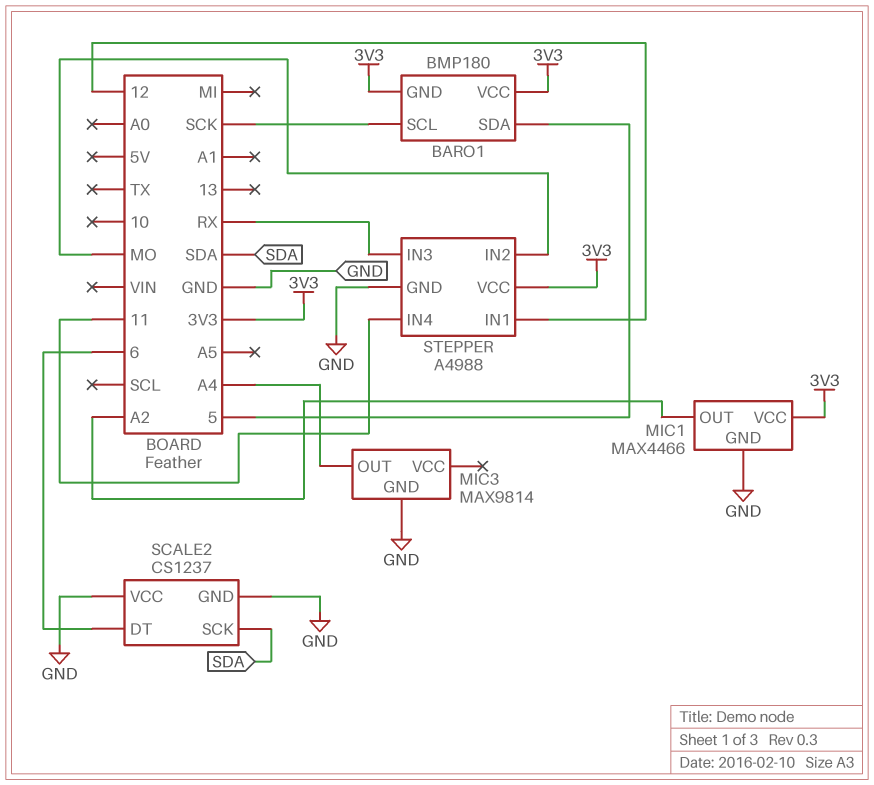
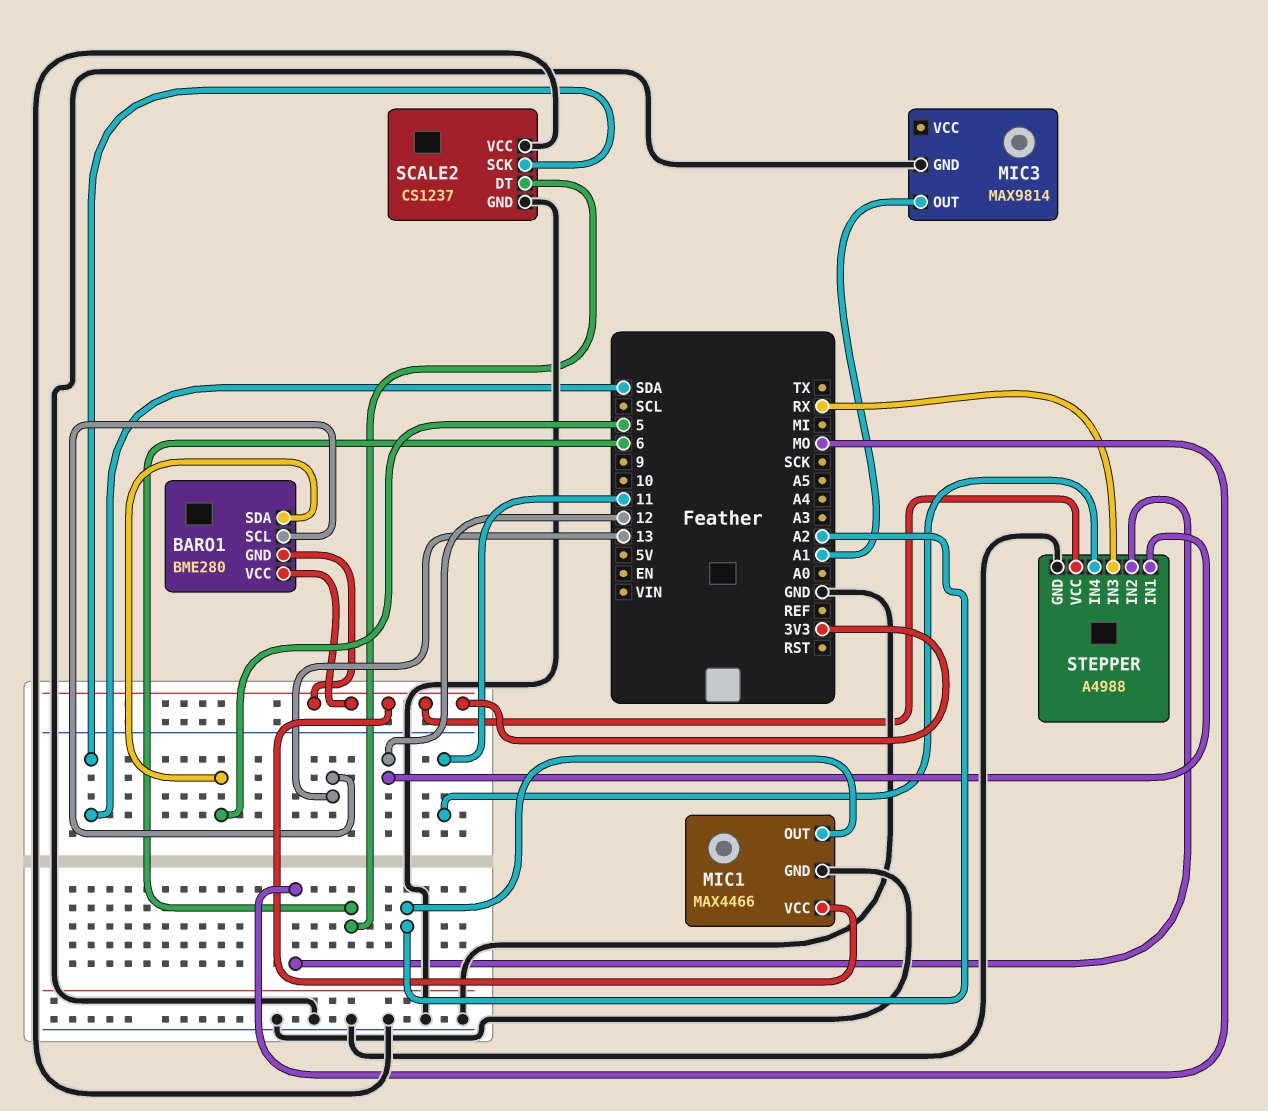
BARO1: BMP180 -> BME280
BARO1 pin SCL: SCK -> 13
MIC3 pin OUT: A4 -> A1

